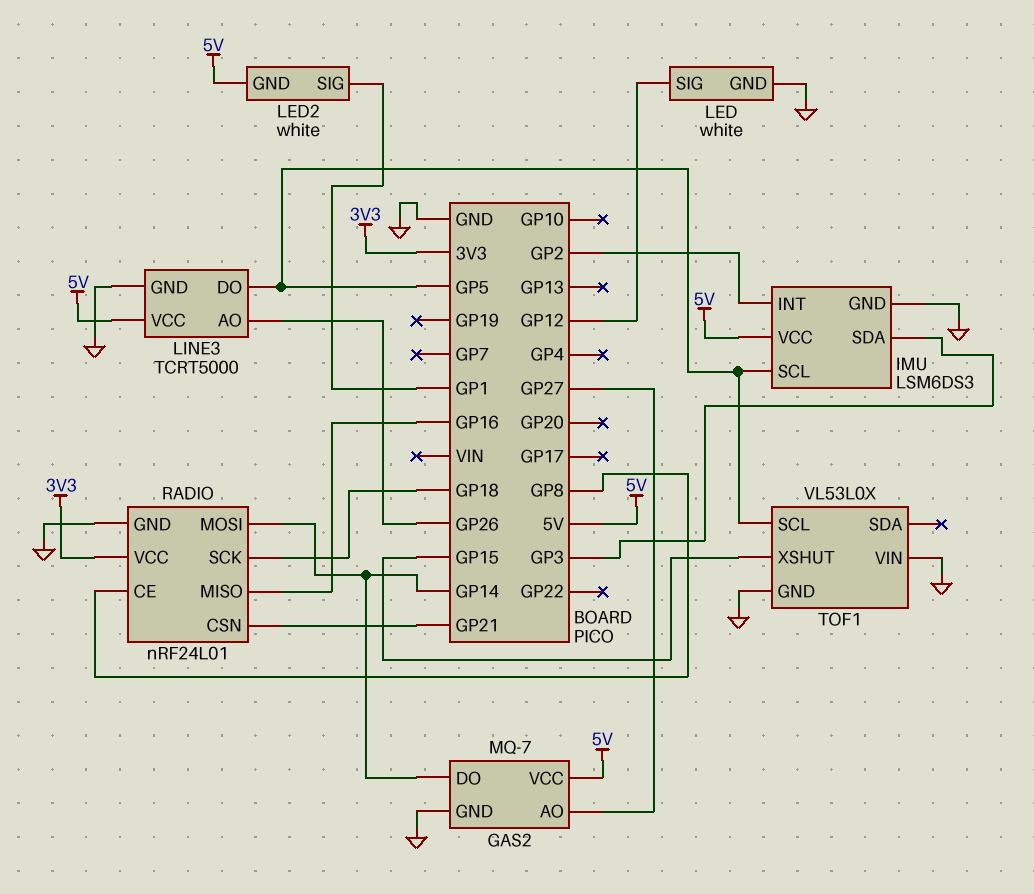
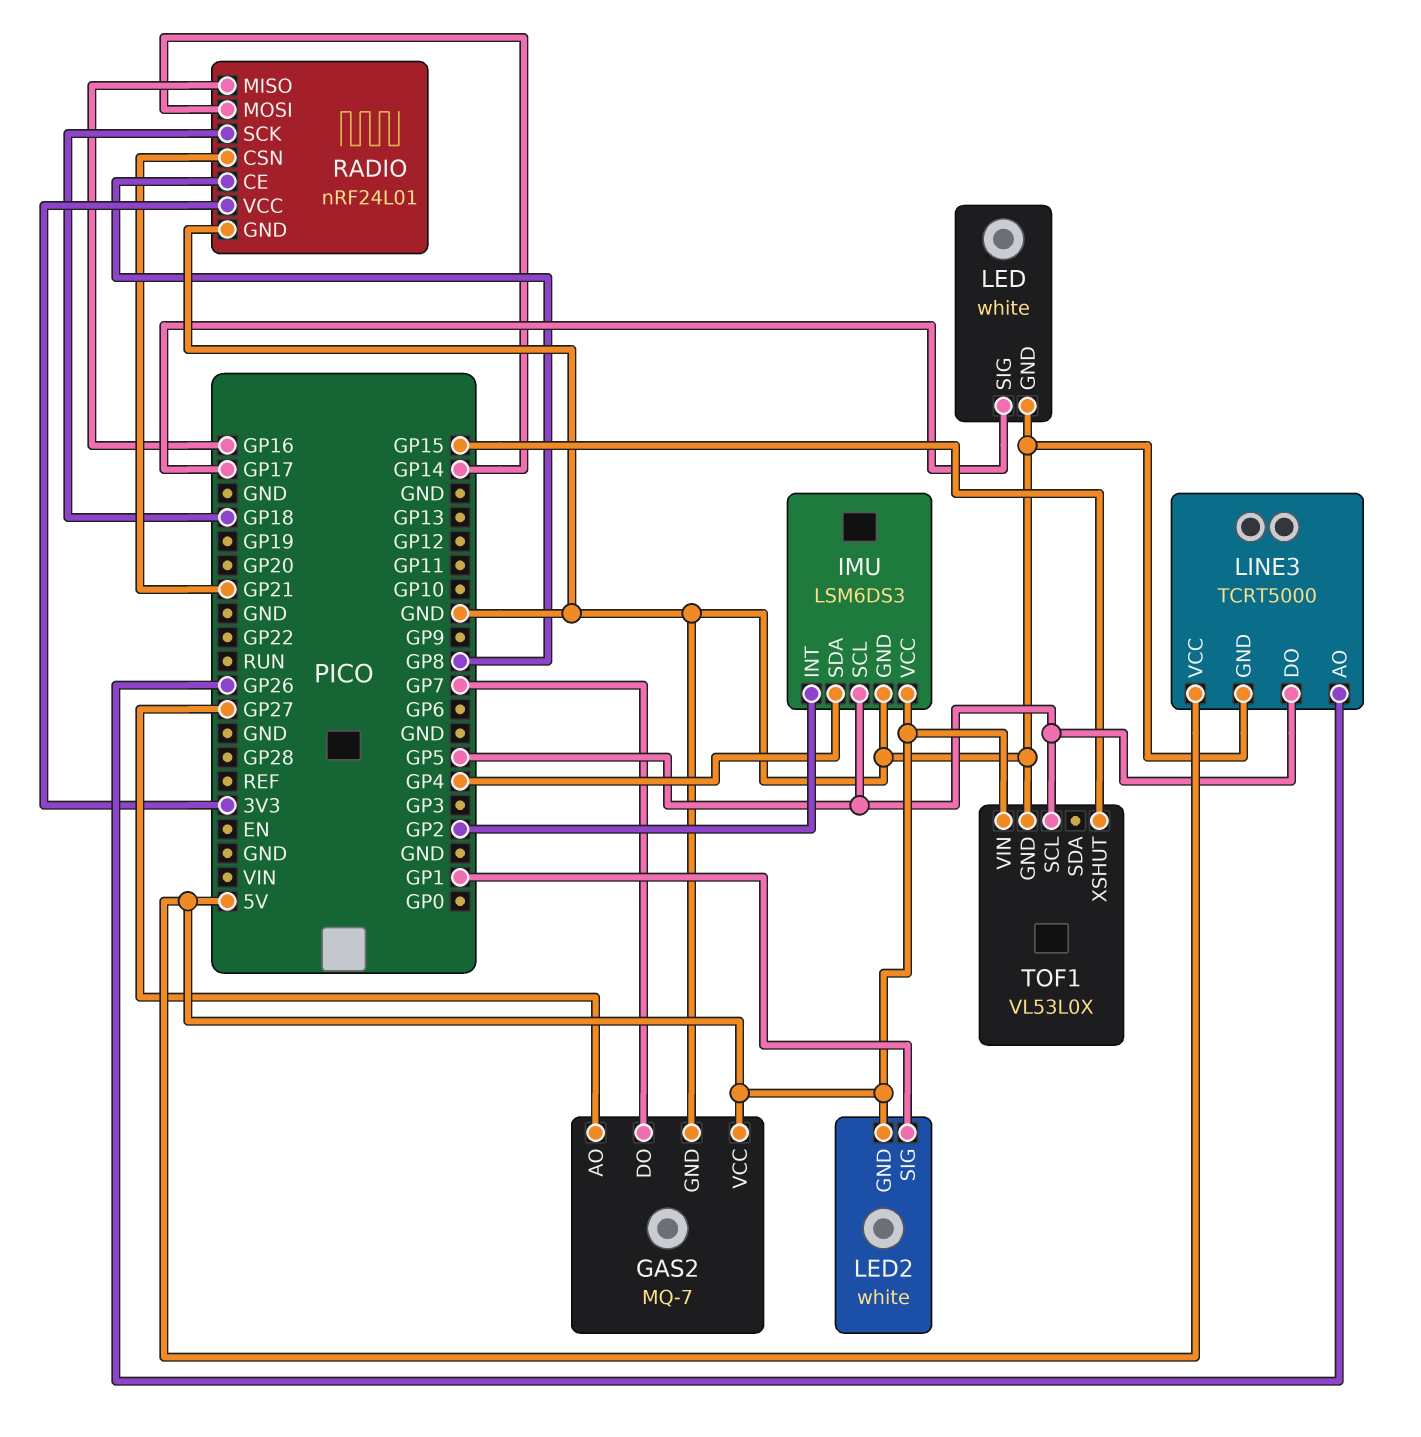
GAS2 pin DO: GP14 -> GP7
IMU pin SDA: GP3 -> GP4
LED pin SIG: GP12 -> GP17
TOF1 pin VIN: GND -> 5V

